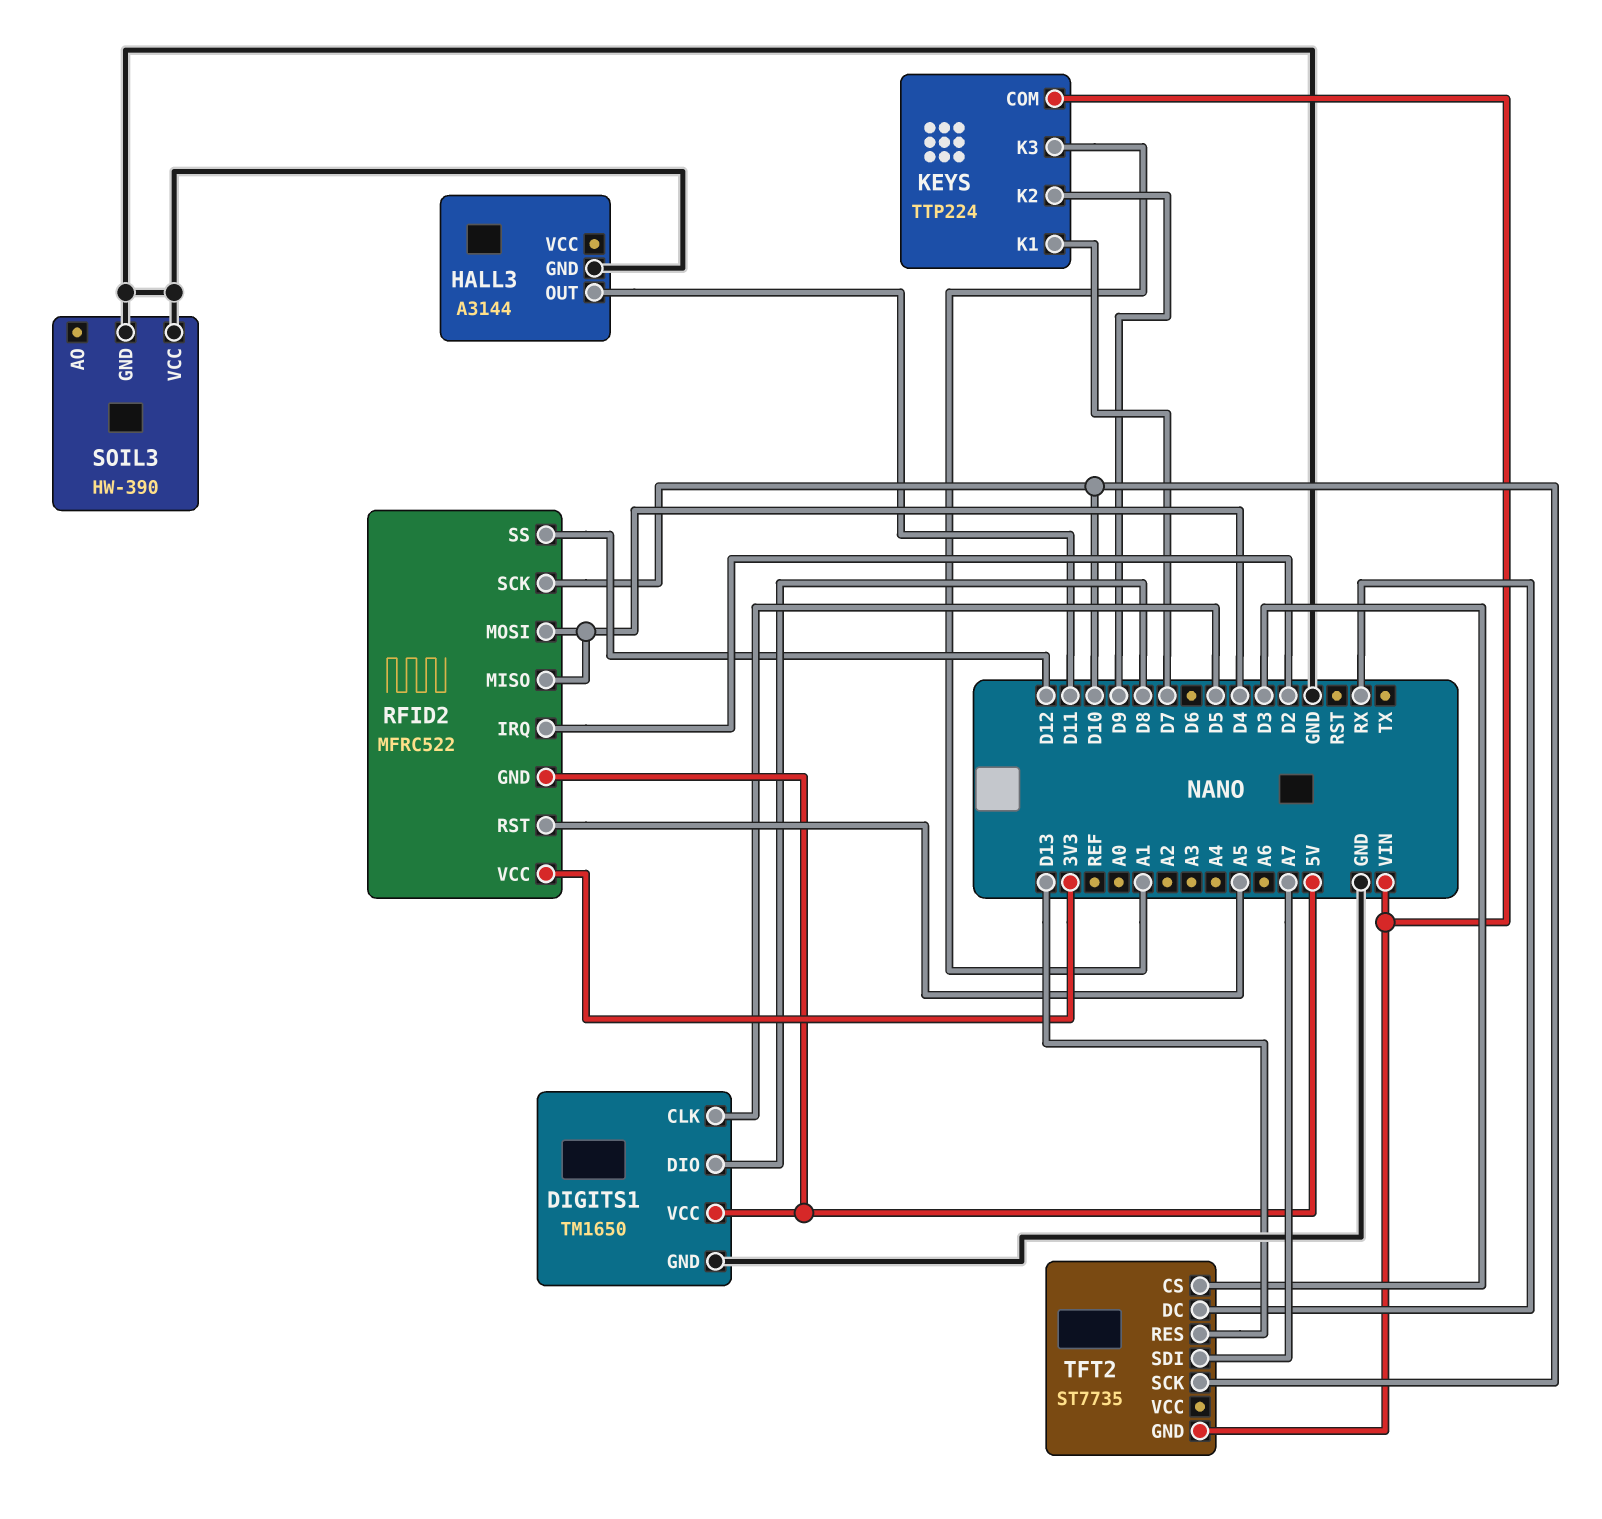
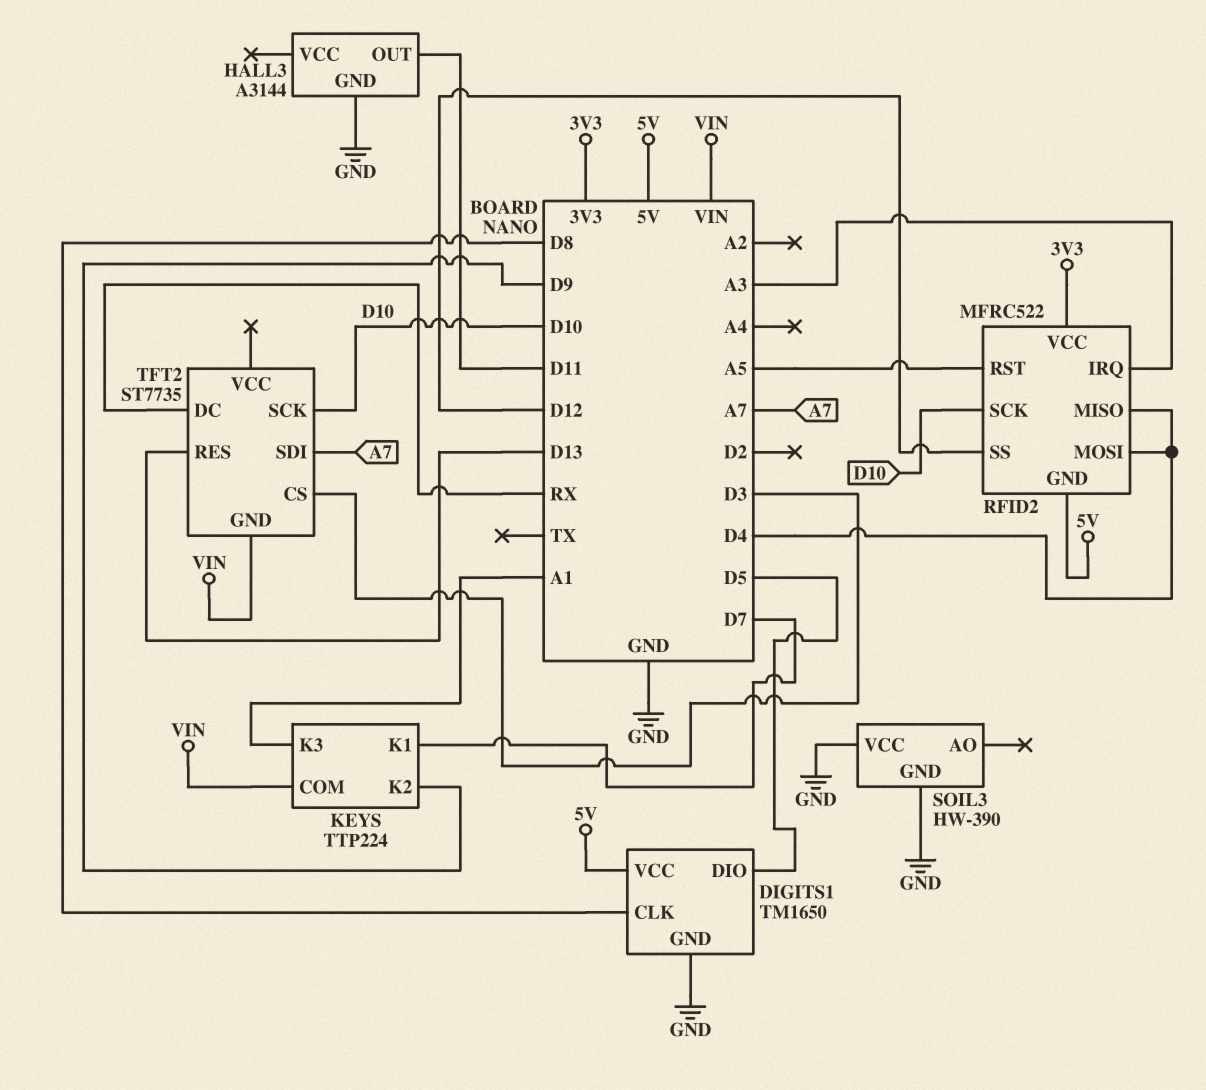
DIGITS1 pin CLK: D5 -> D8
DIGITS1 pin DIO: D8 -> D5
RFID2 pin IRQ: D2 -> A3

